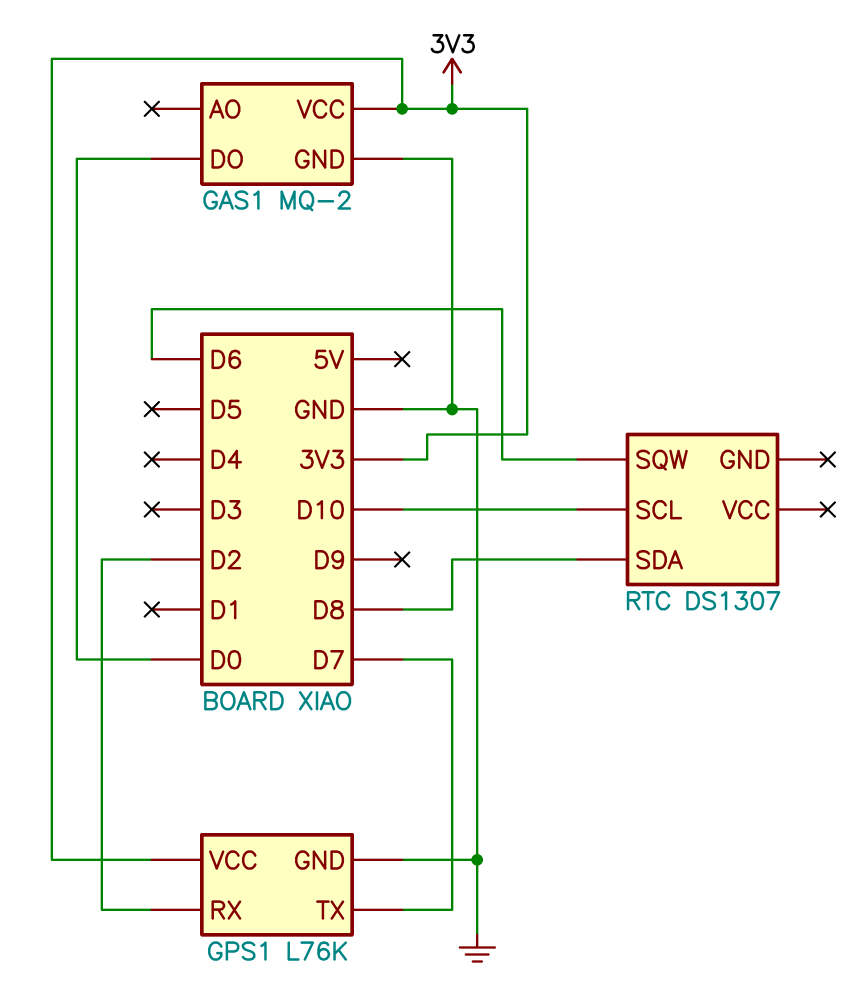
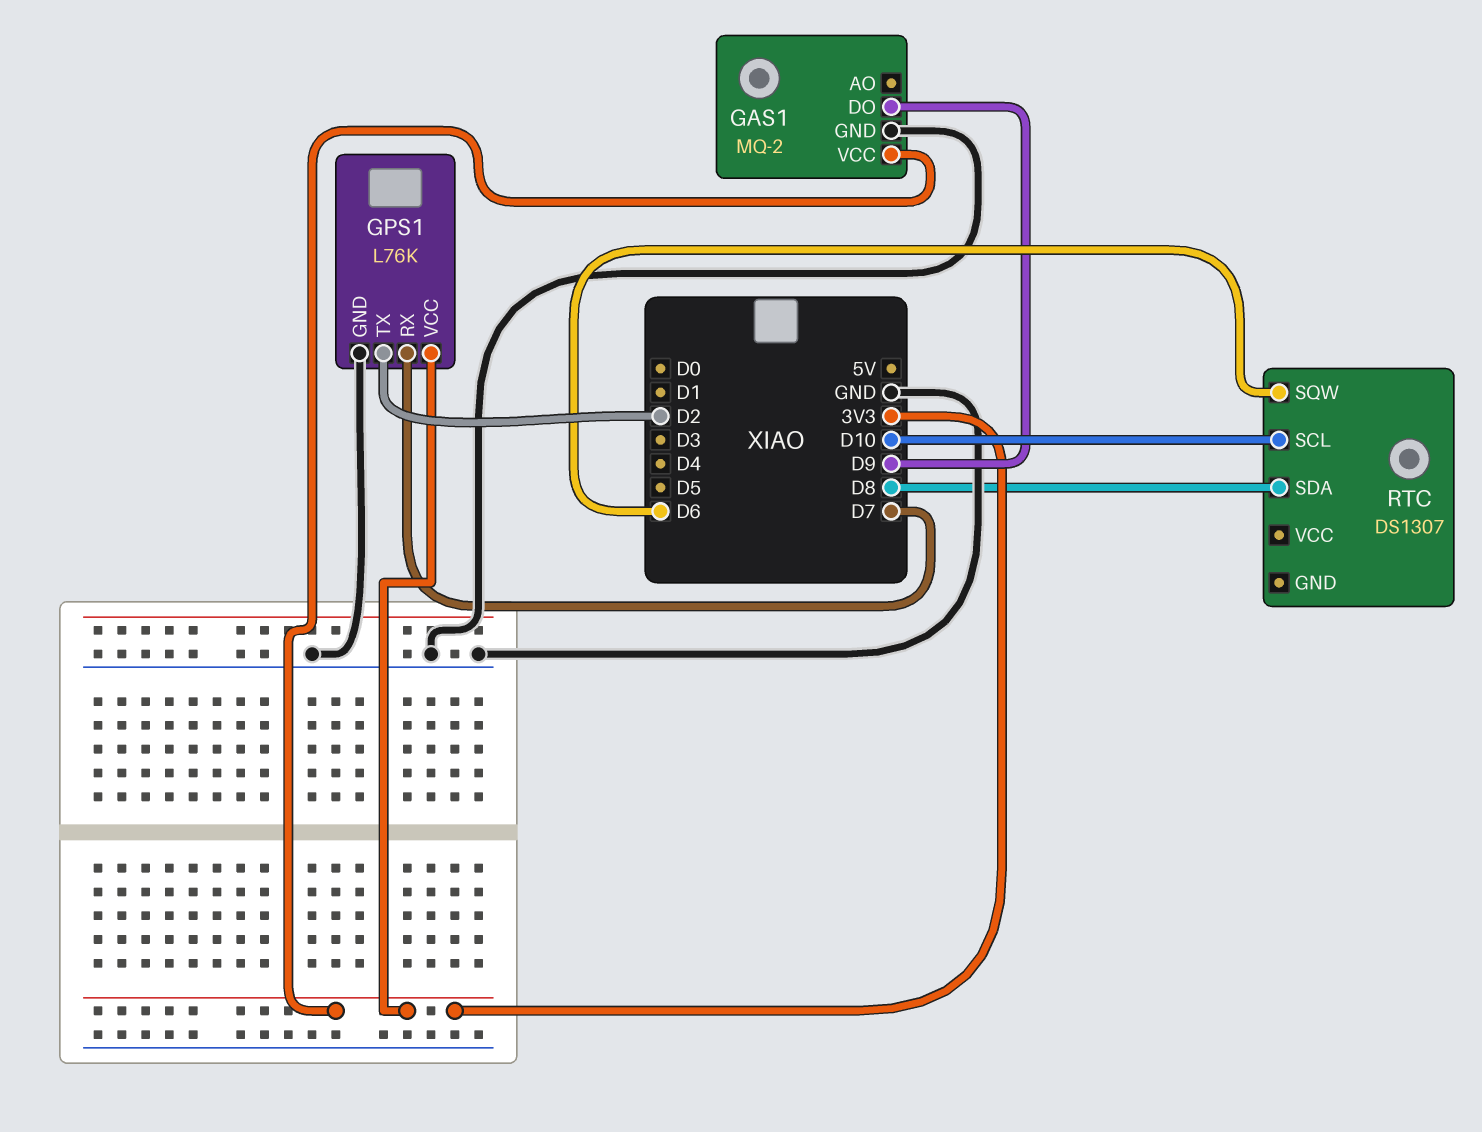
GAS1 pin DO: D0 -> D9
GPS1 pin RX: D2 -> D7
GPS1 pin TX: D7 -> D2

